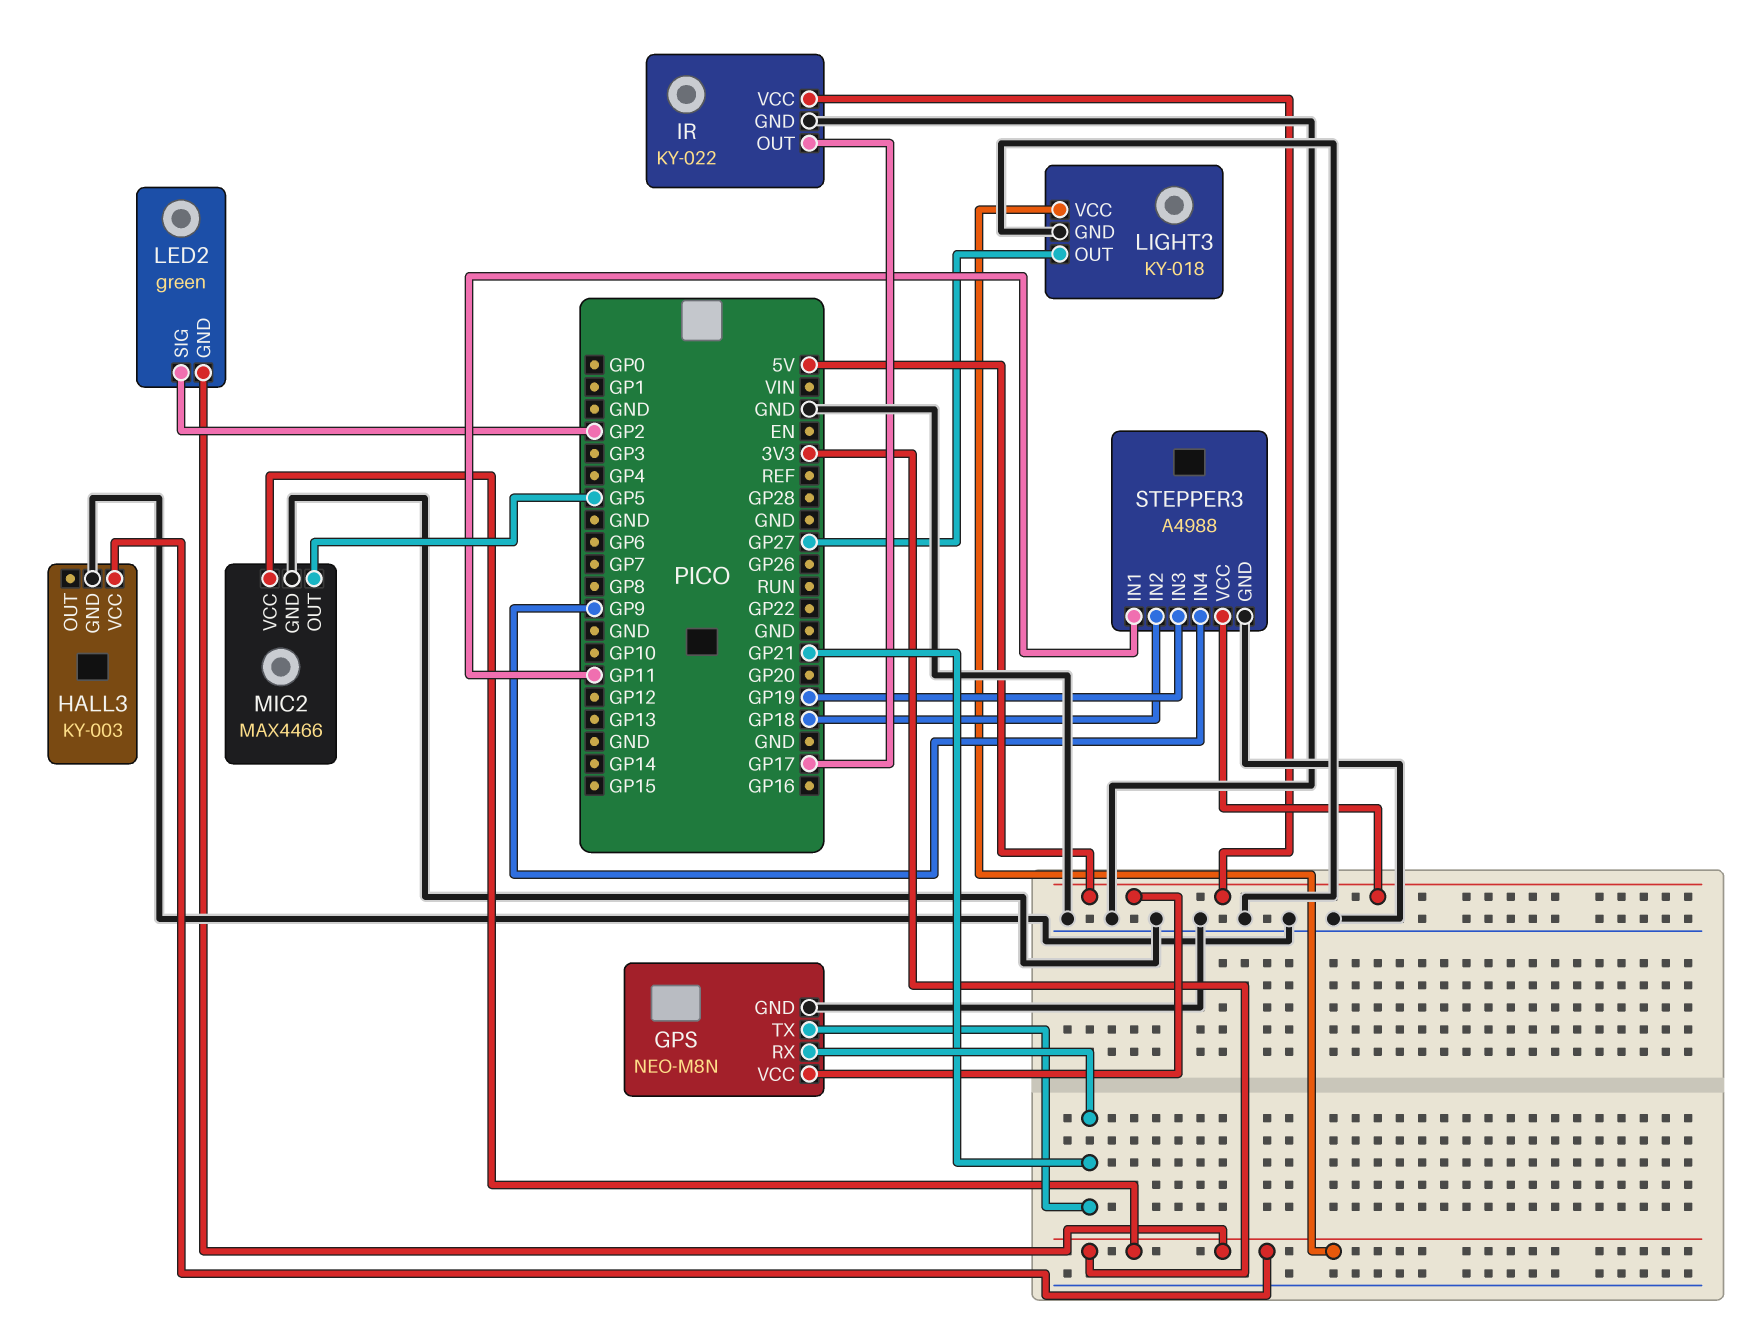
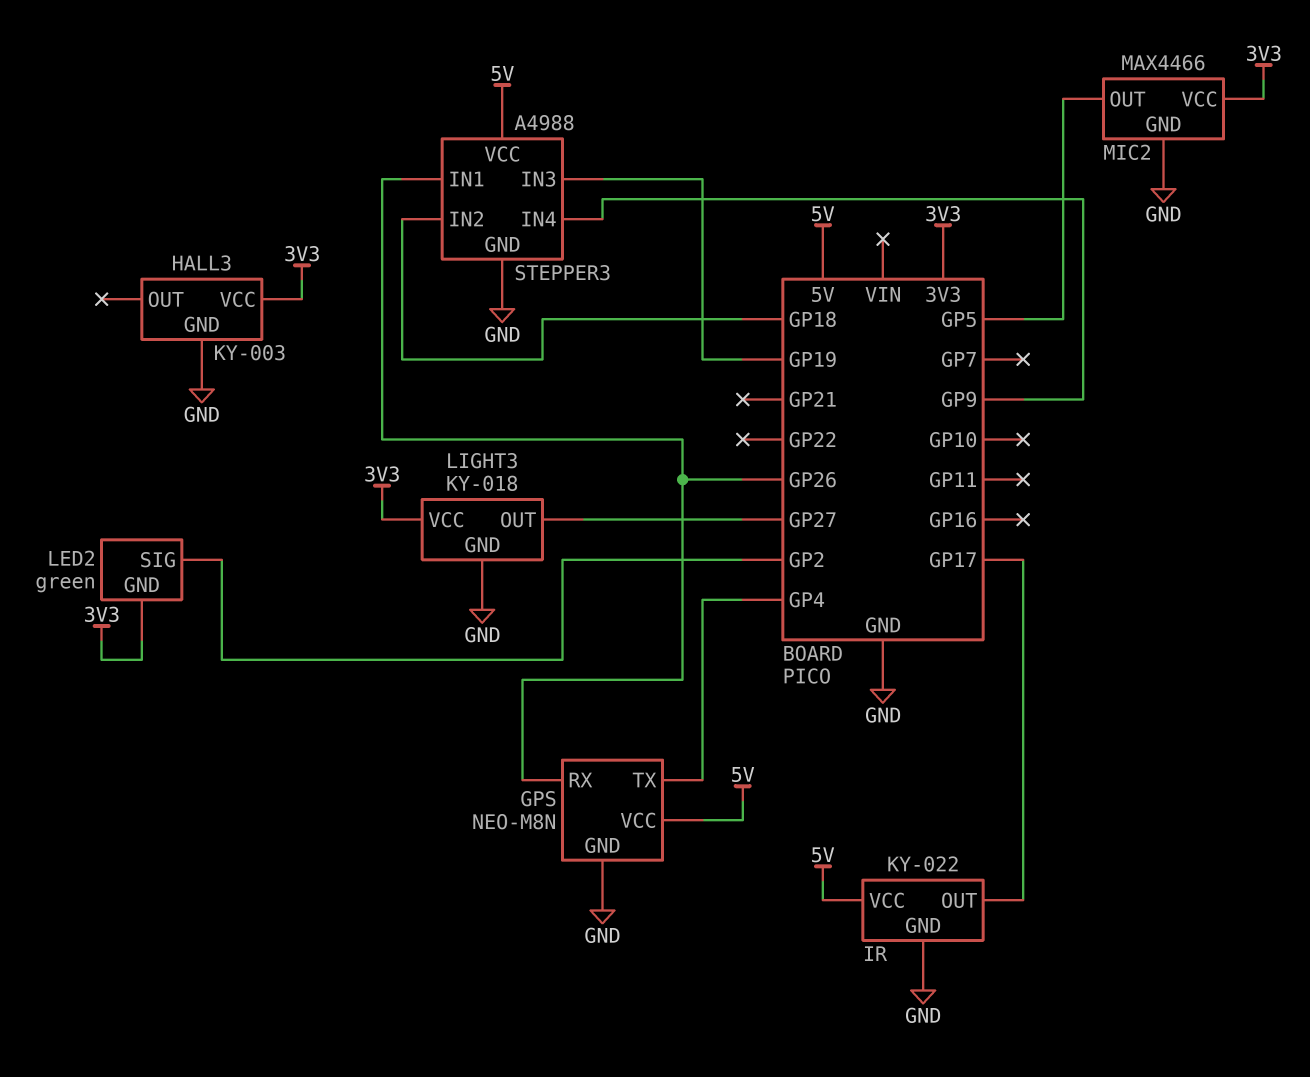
GPS pin RX: GP21 -> GP26
GPS pin TX: GP21 -> GP4
STEPPER3 pin IN1: GP11 -> GP26

